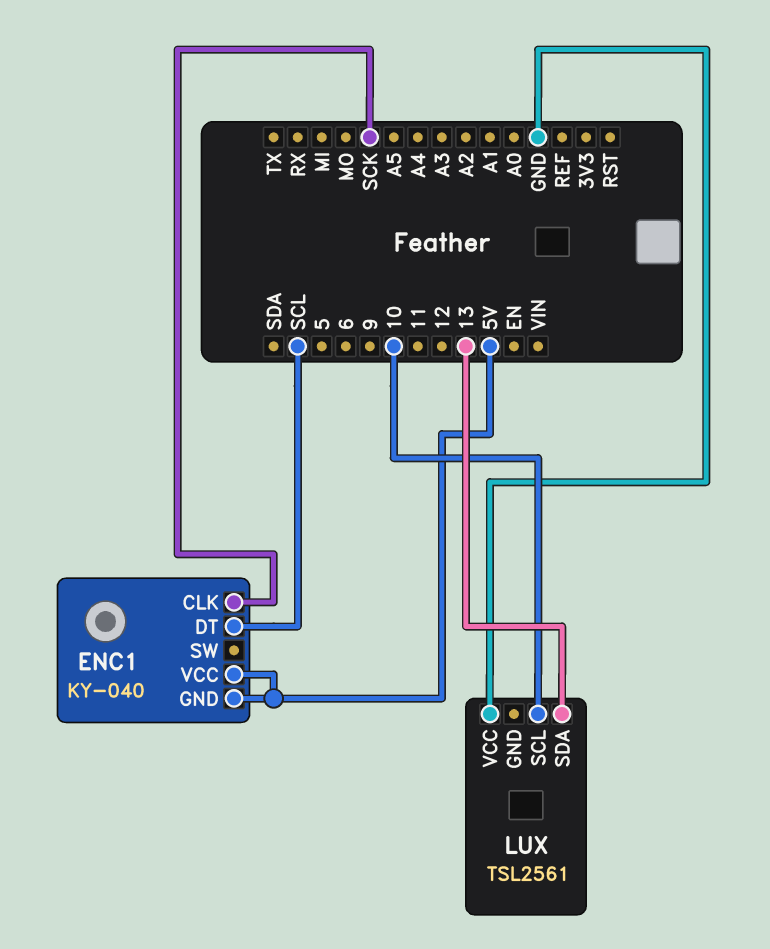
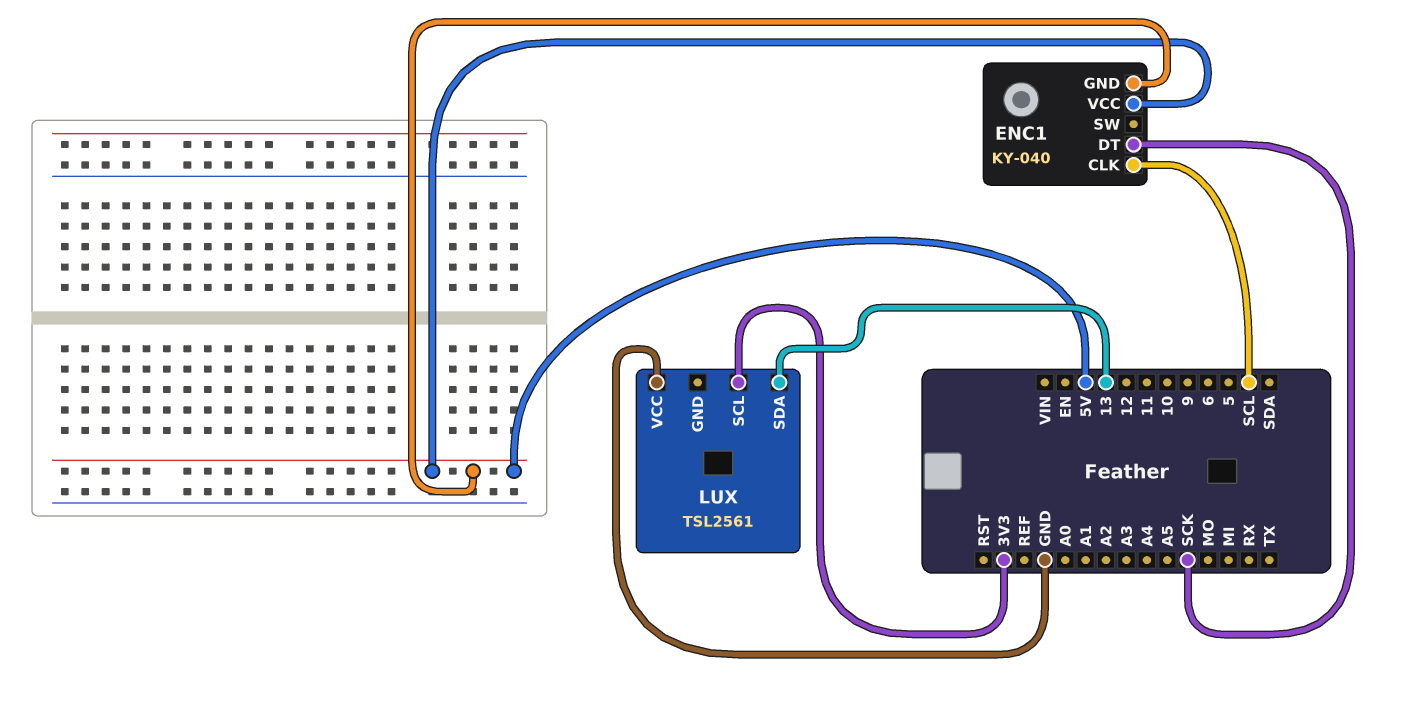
ENC1 pin CLK: SCK -> SCL
ENC1 pin DT: SCL -> SCK
LUX pin SCL: 10 -> 3V3

